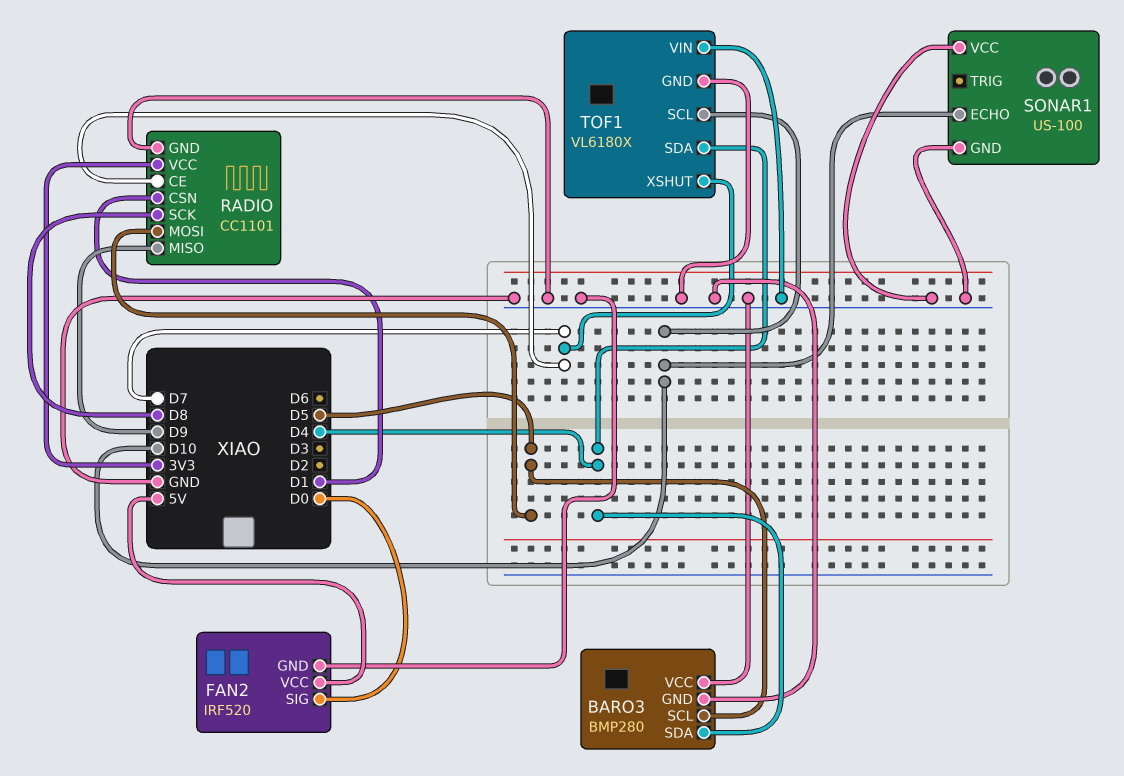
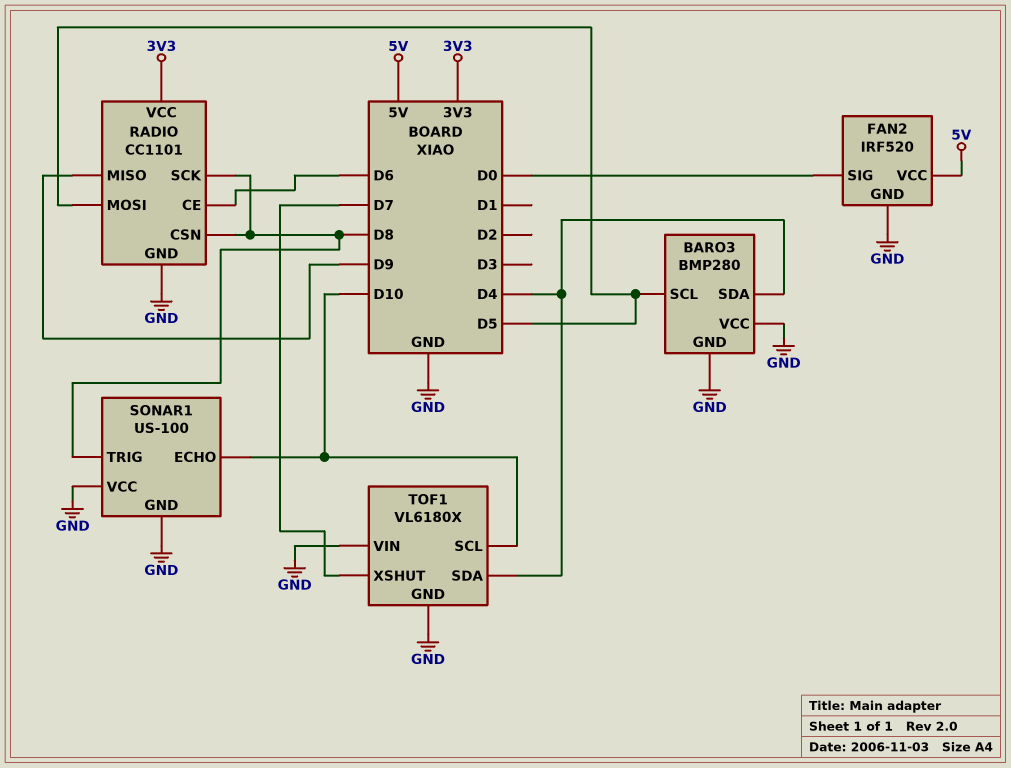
RADIO pin CE: D7 -> D6
RADIO pin CSN: D1 -> D8
SONAR1 pin TRIG: none -> D8

